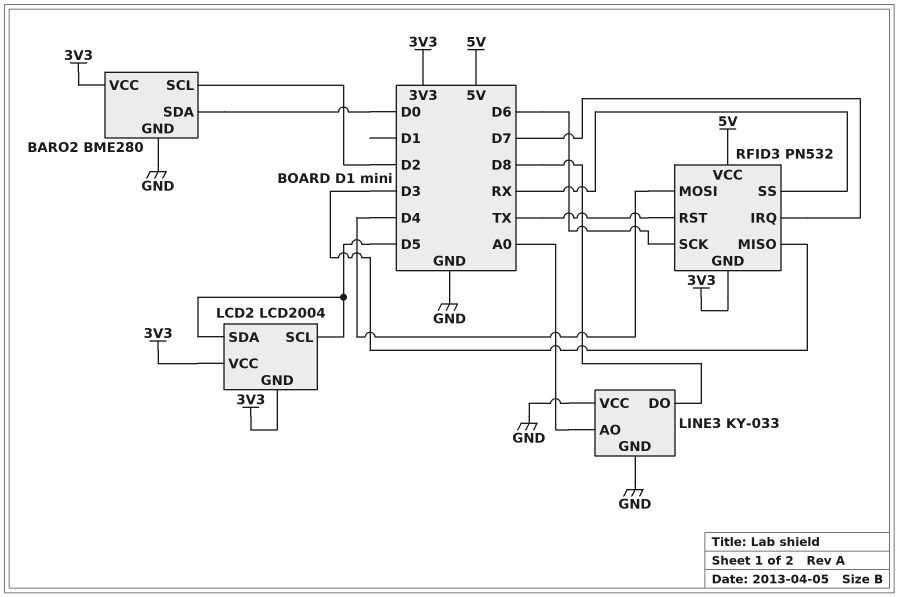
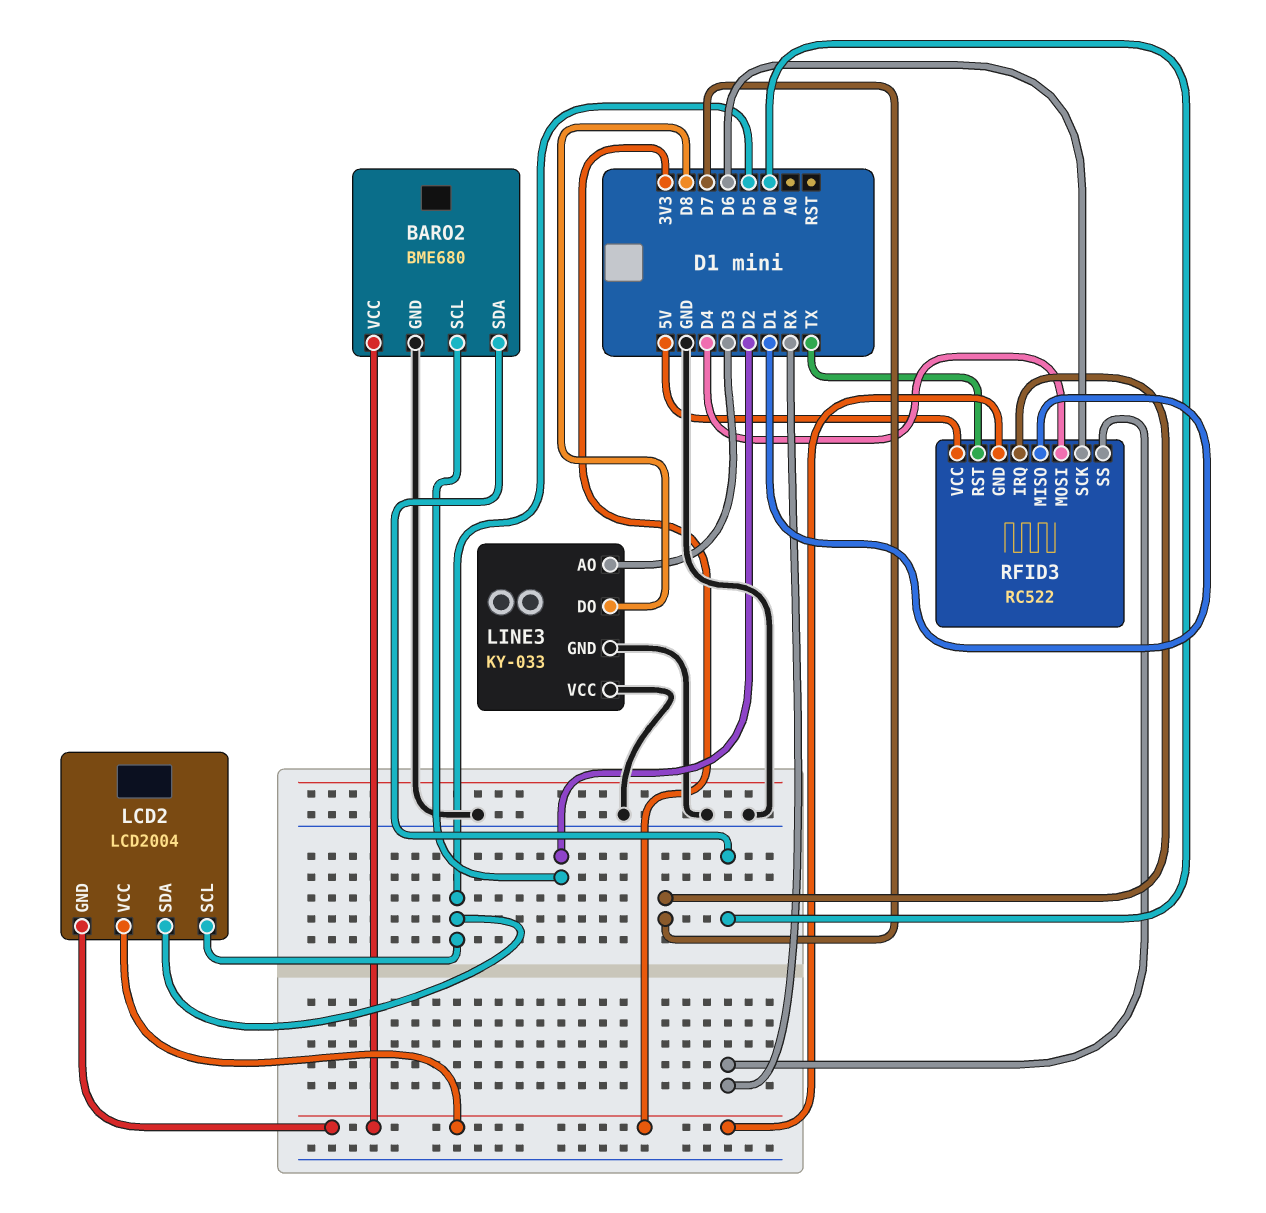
BARO2: BME280 -> BME680
LINE3 pin AO: A0 -> D3
RFID3: PN532 -> RC522
RFID3 pin MISO: D3 -> D1

